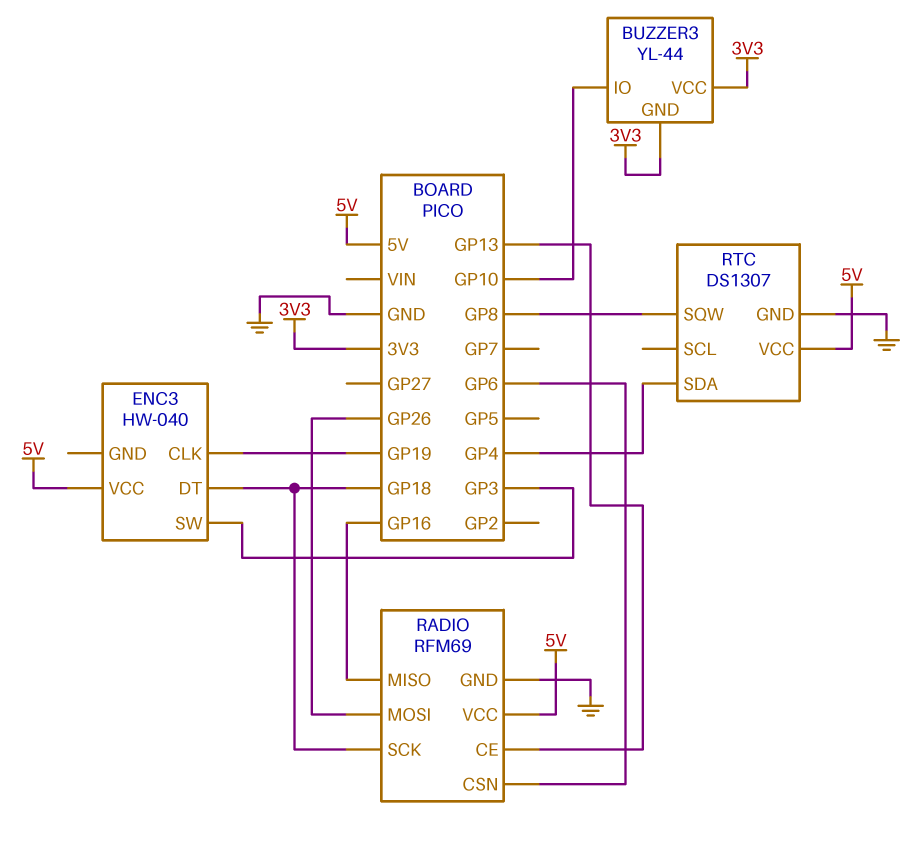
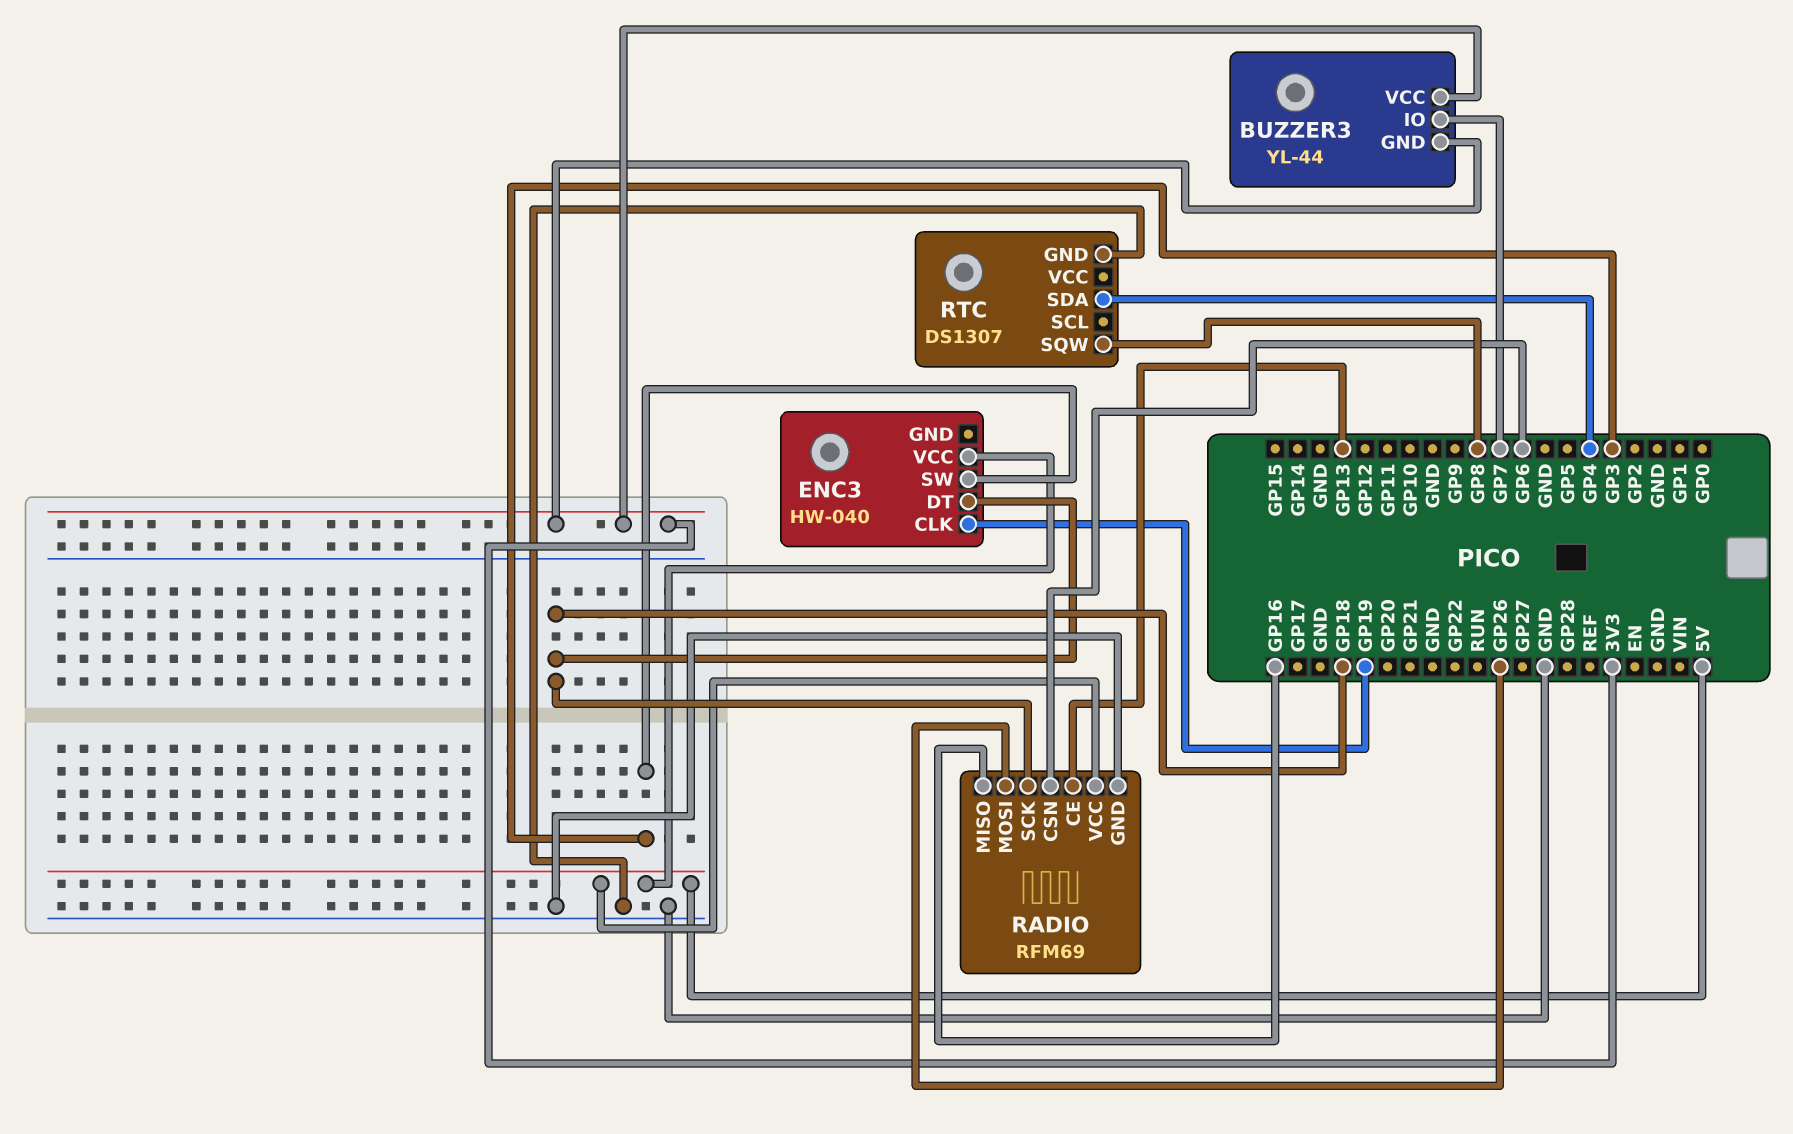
BUZZER3 pin IO: GP10 -> GP7
RTC pin VCC: 5V -> none

